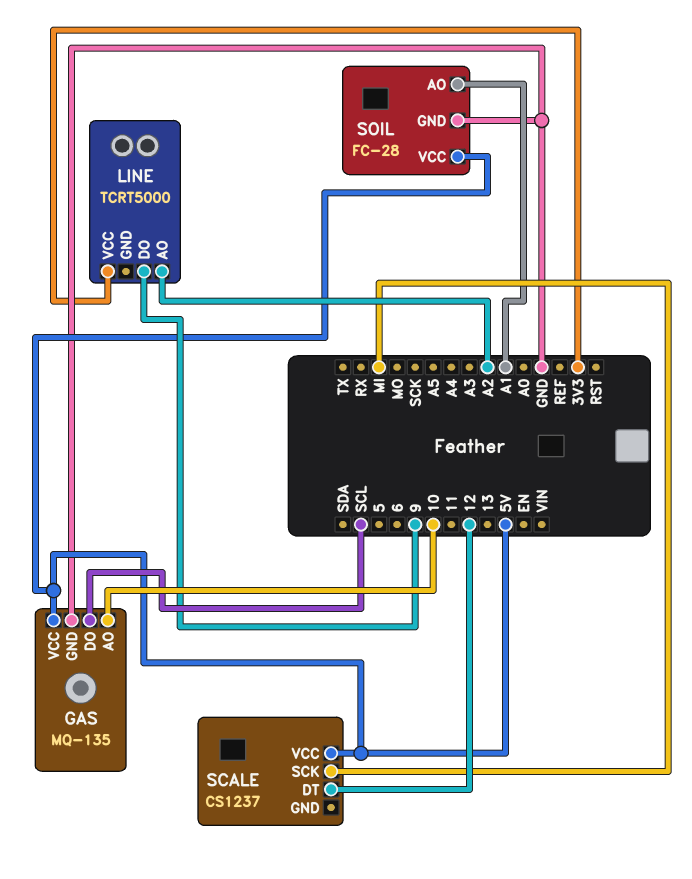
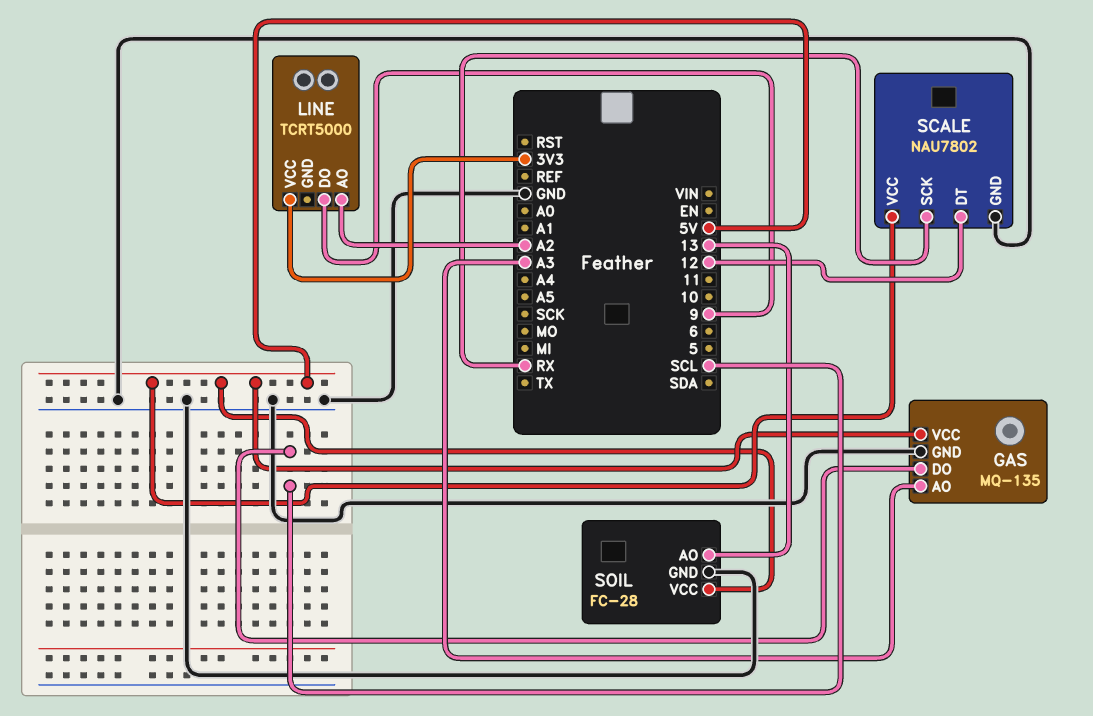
GAS pin AO: 10 -> A3
SCALE: CS1237 -> NAU7802
SCALE pin GND: none -> GND
SCALE pin SCK: MI -> RX
SOIL pin AO: A1 -> 13

